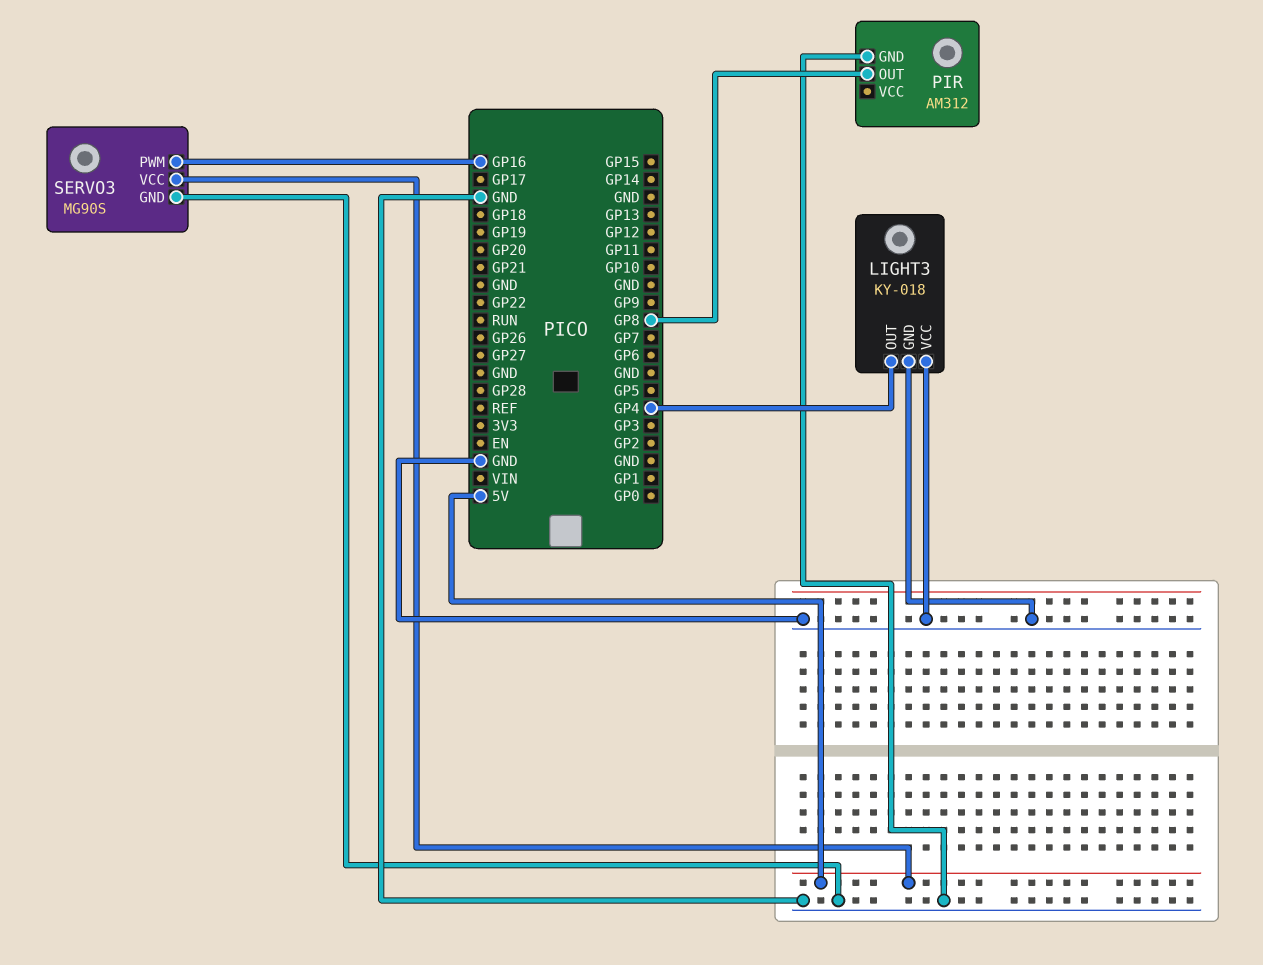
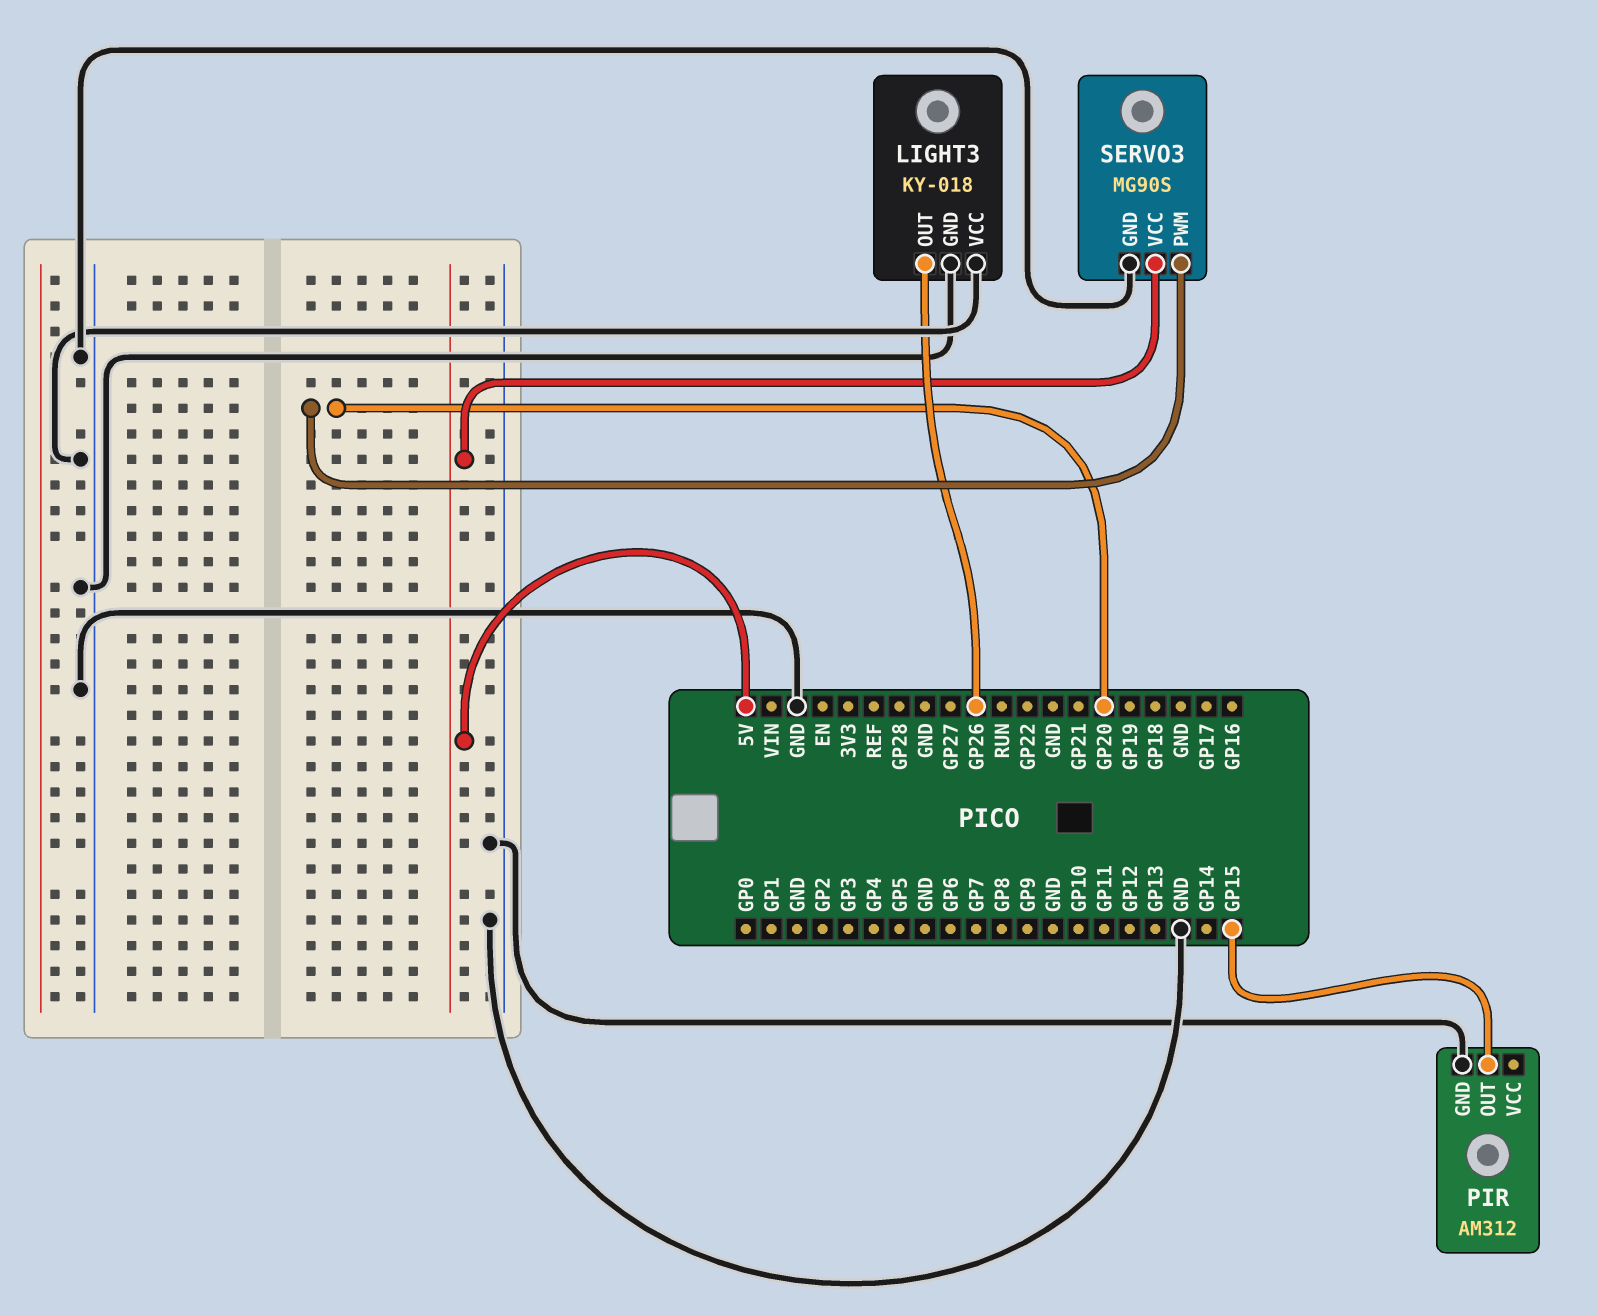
LIGHT3 pin OUT: GP4 -> GP26
PIR pin OUT: GP8 -> GP15
SERVO3 pin PWM: GP16 -> GP20

